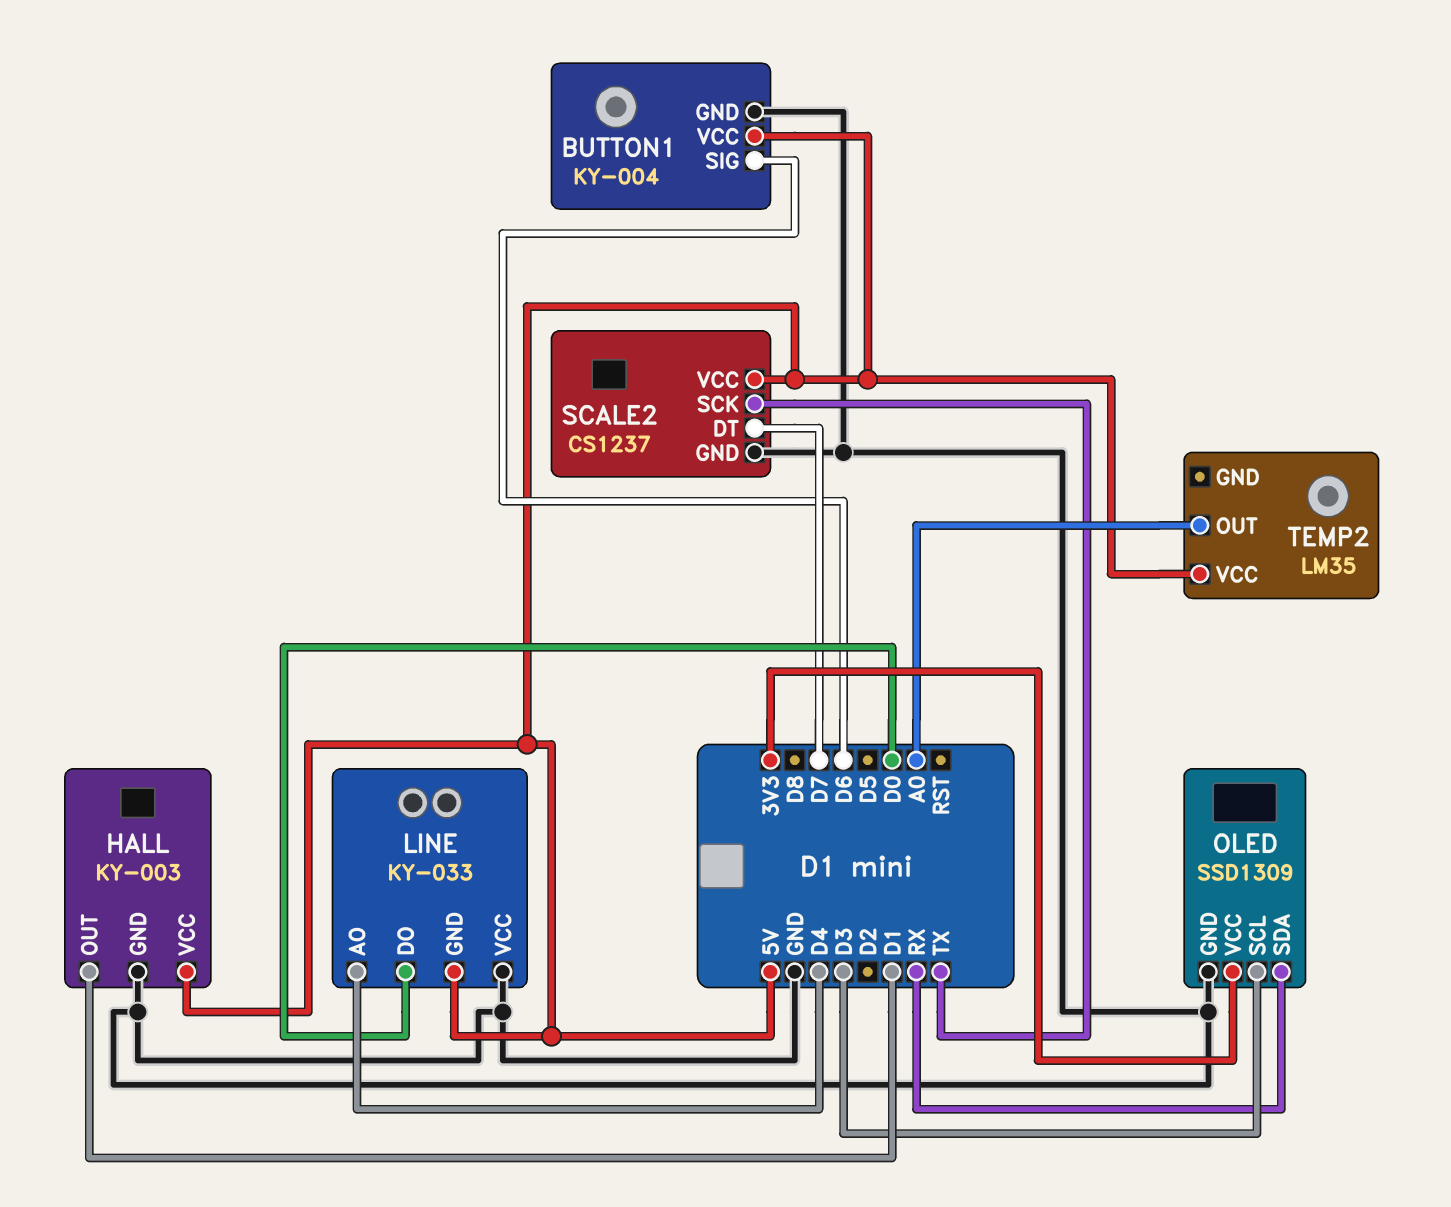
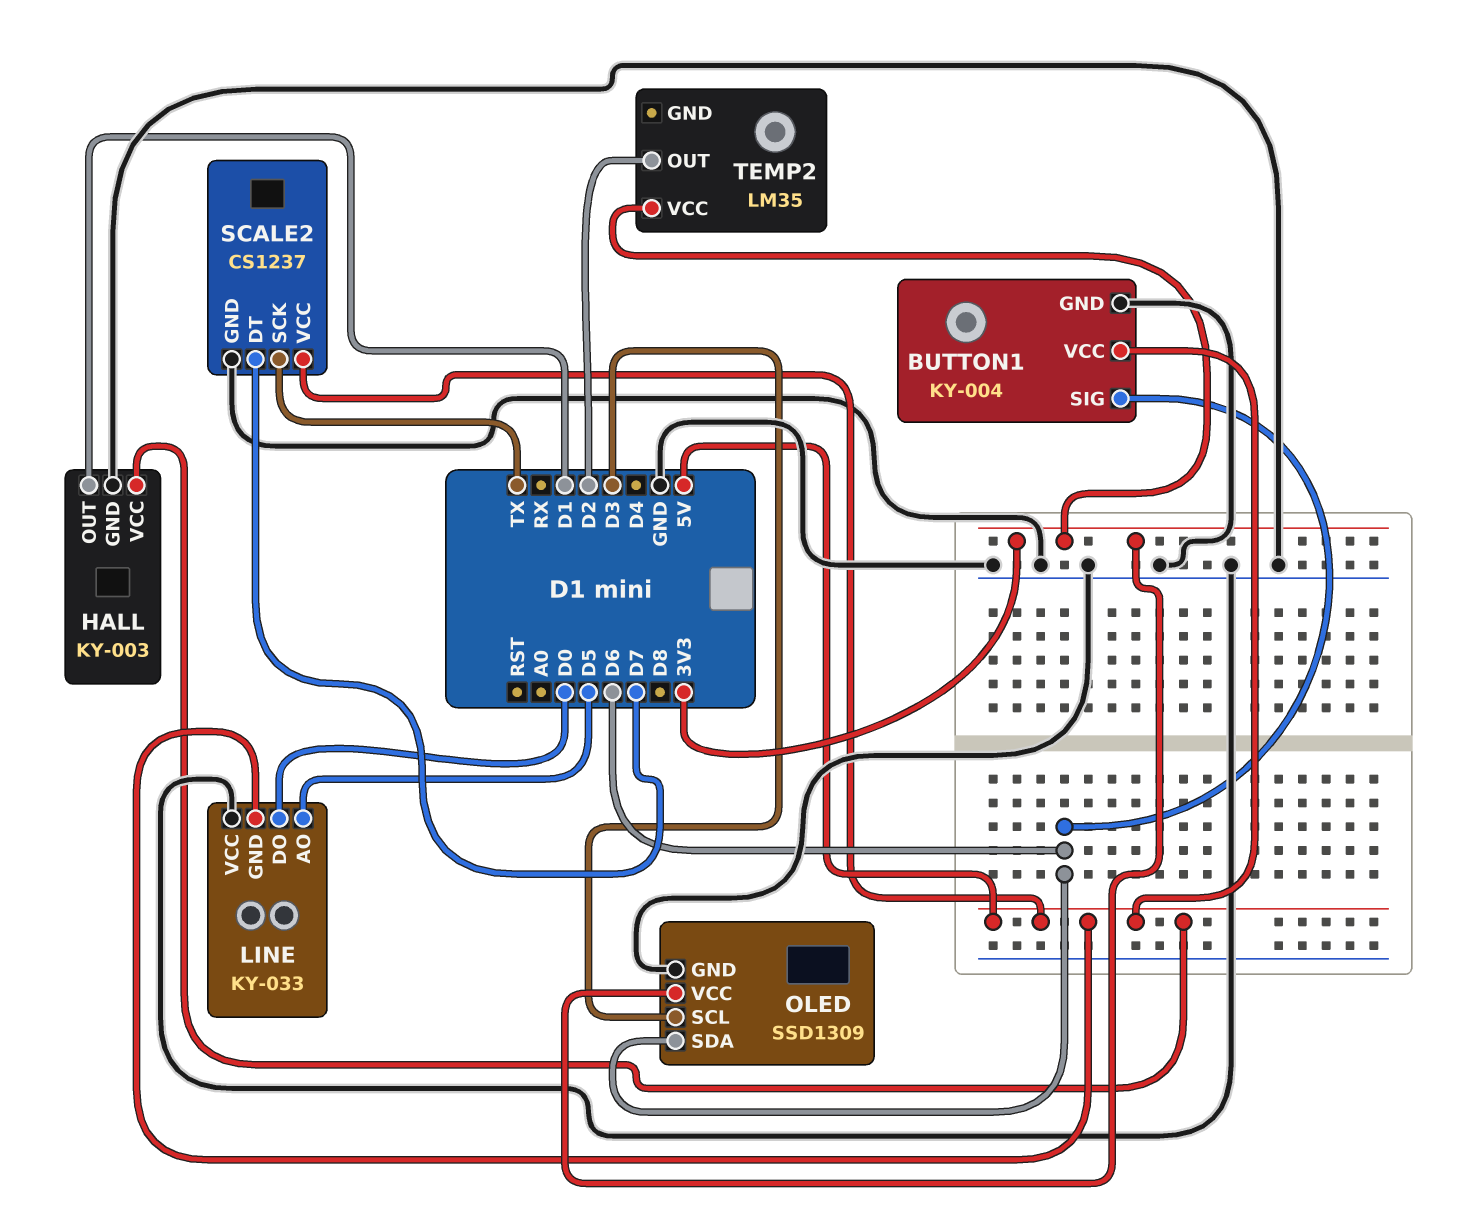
LINE pin AO: D4 -> D5
OLED pin SDA: RX -> D6
TEMP2 pin OUT: A0 -> D2
TEMP2 pin VCC: 5V -> 3V3

